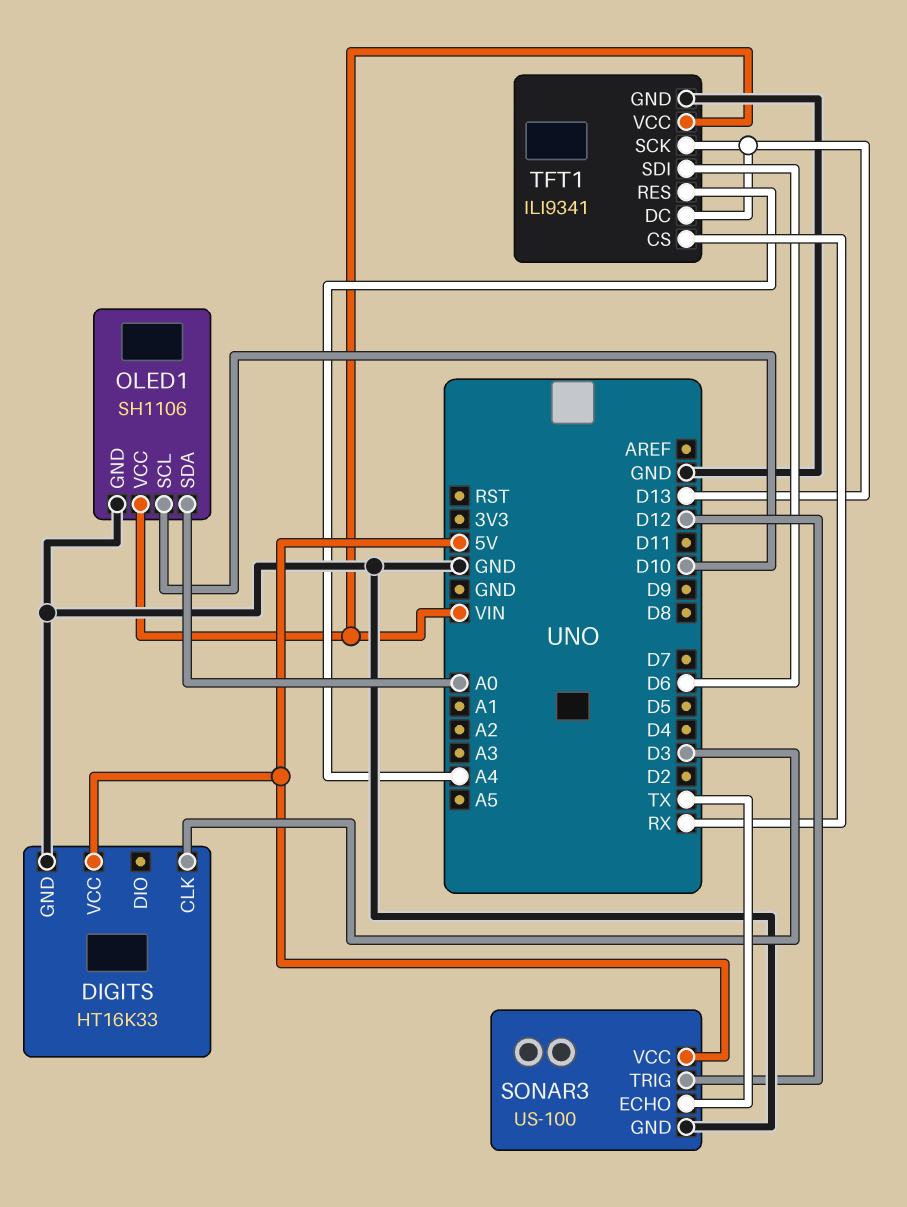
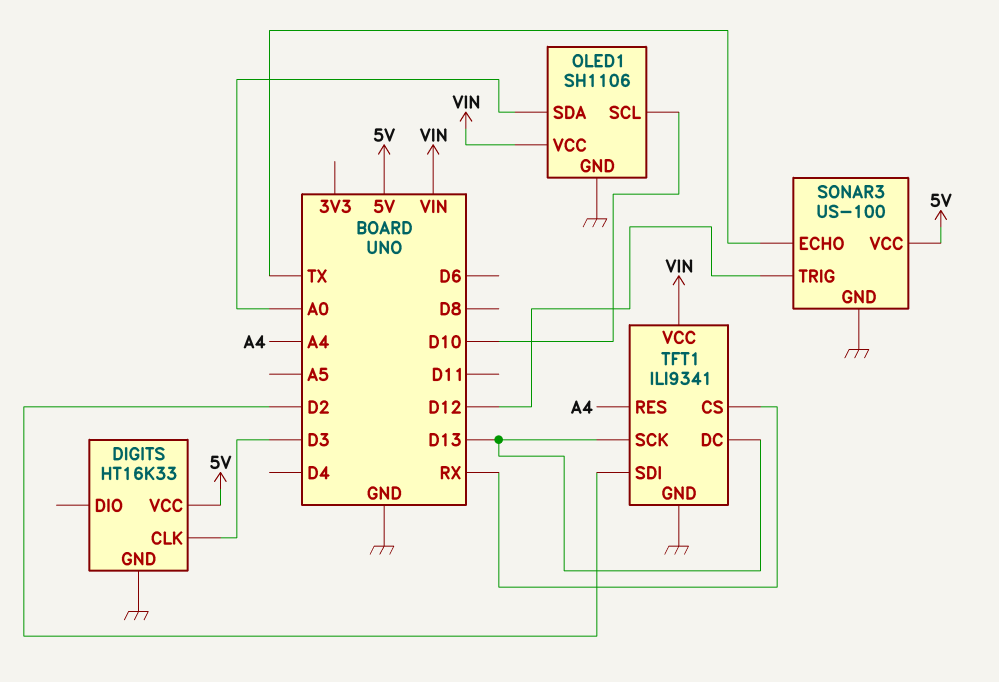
TFT1 pin SDI: D6 -> D2

